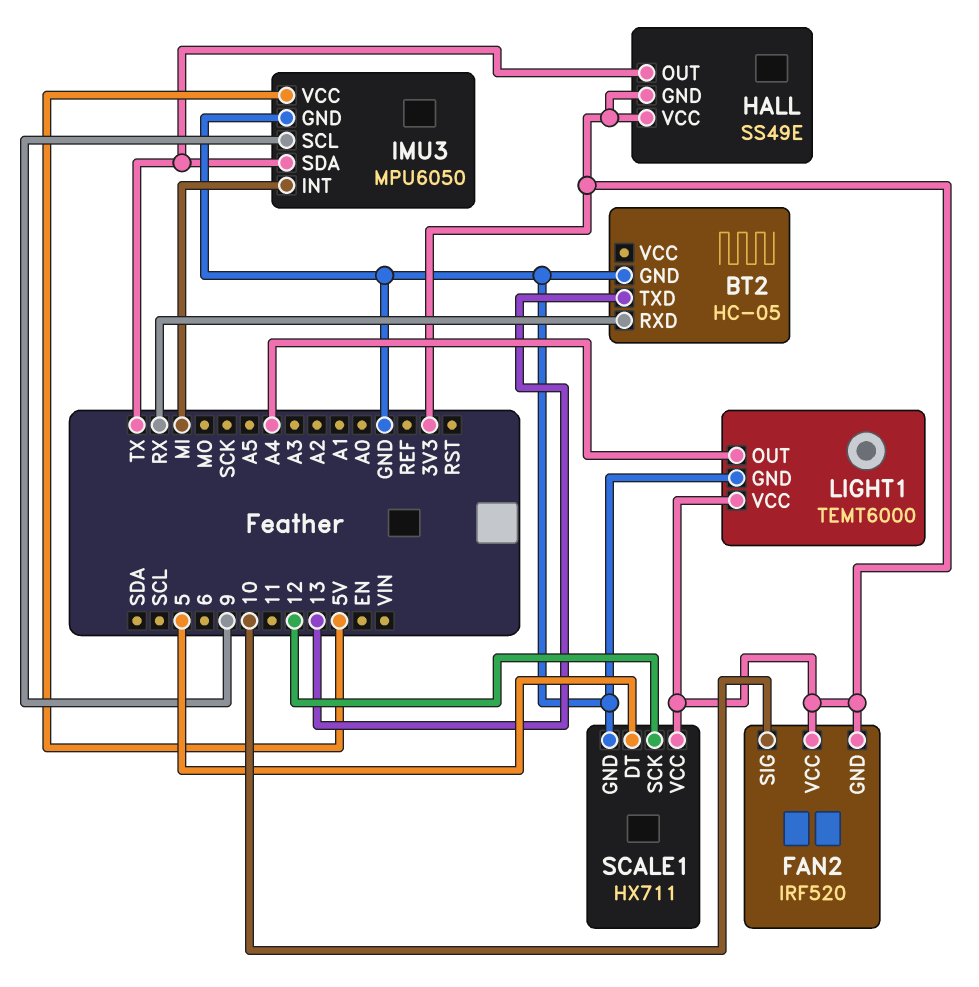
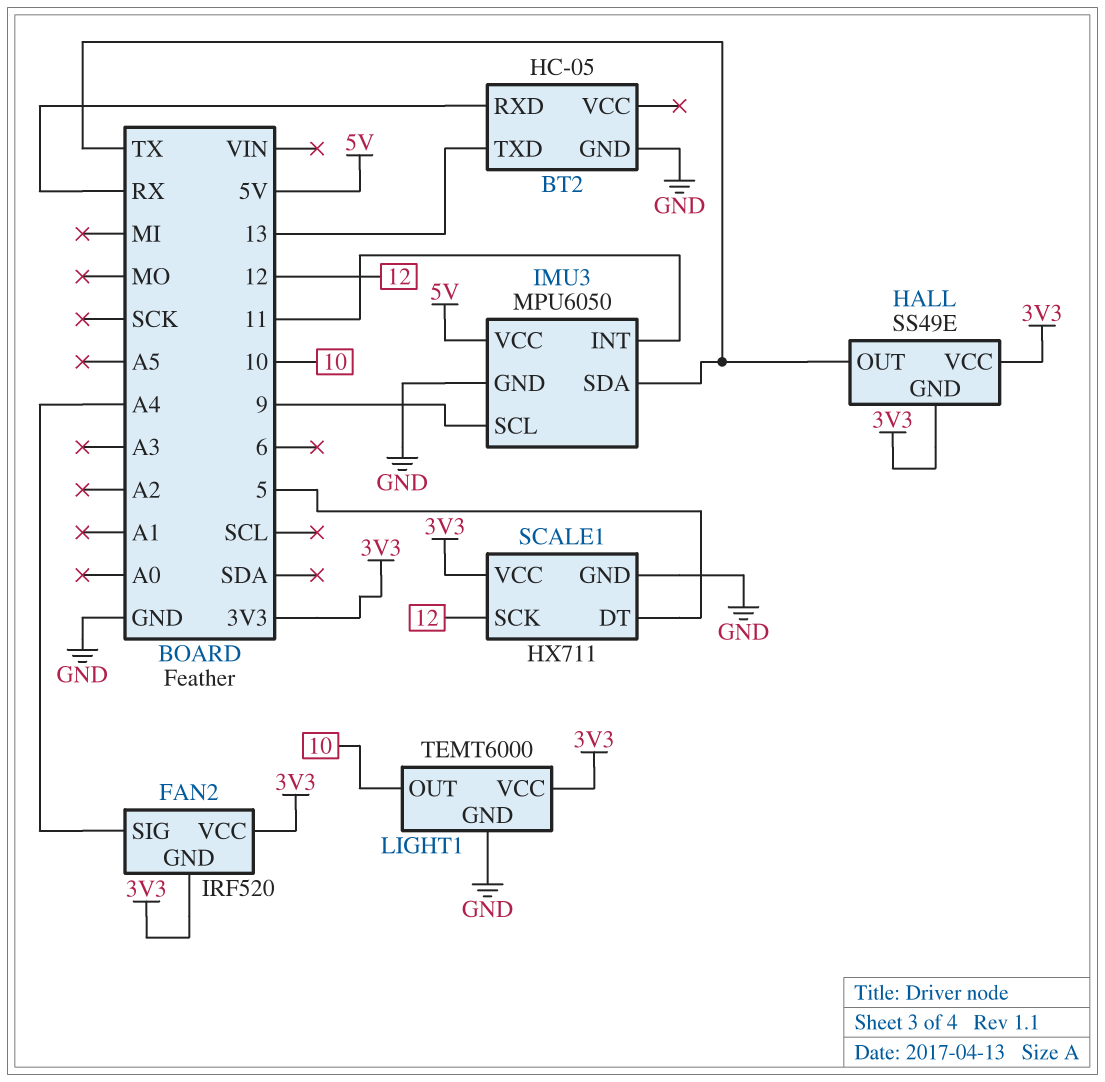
FAN2 pin SIG: 10 -> A4
IMU3 pin INT: MI -> 11
LIGHT1 pin OUT: A4 -> 10

